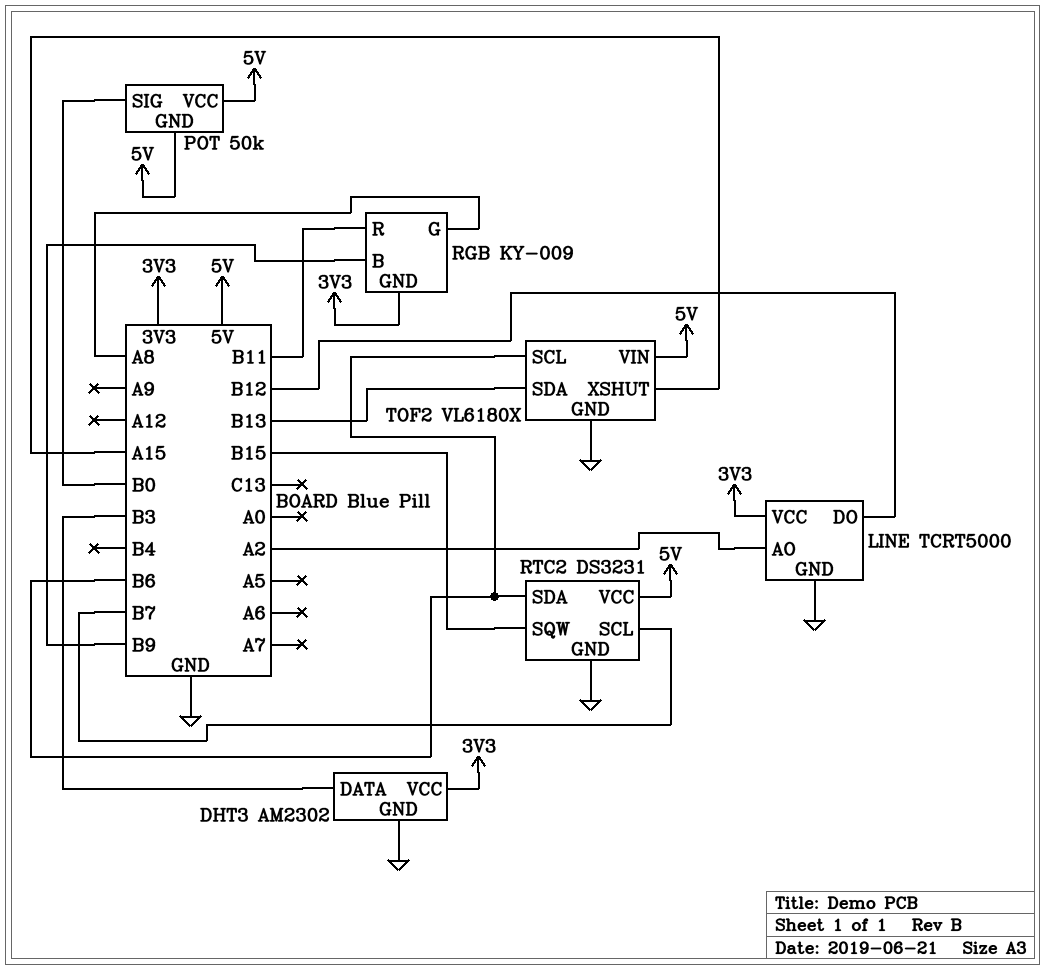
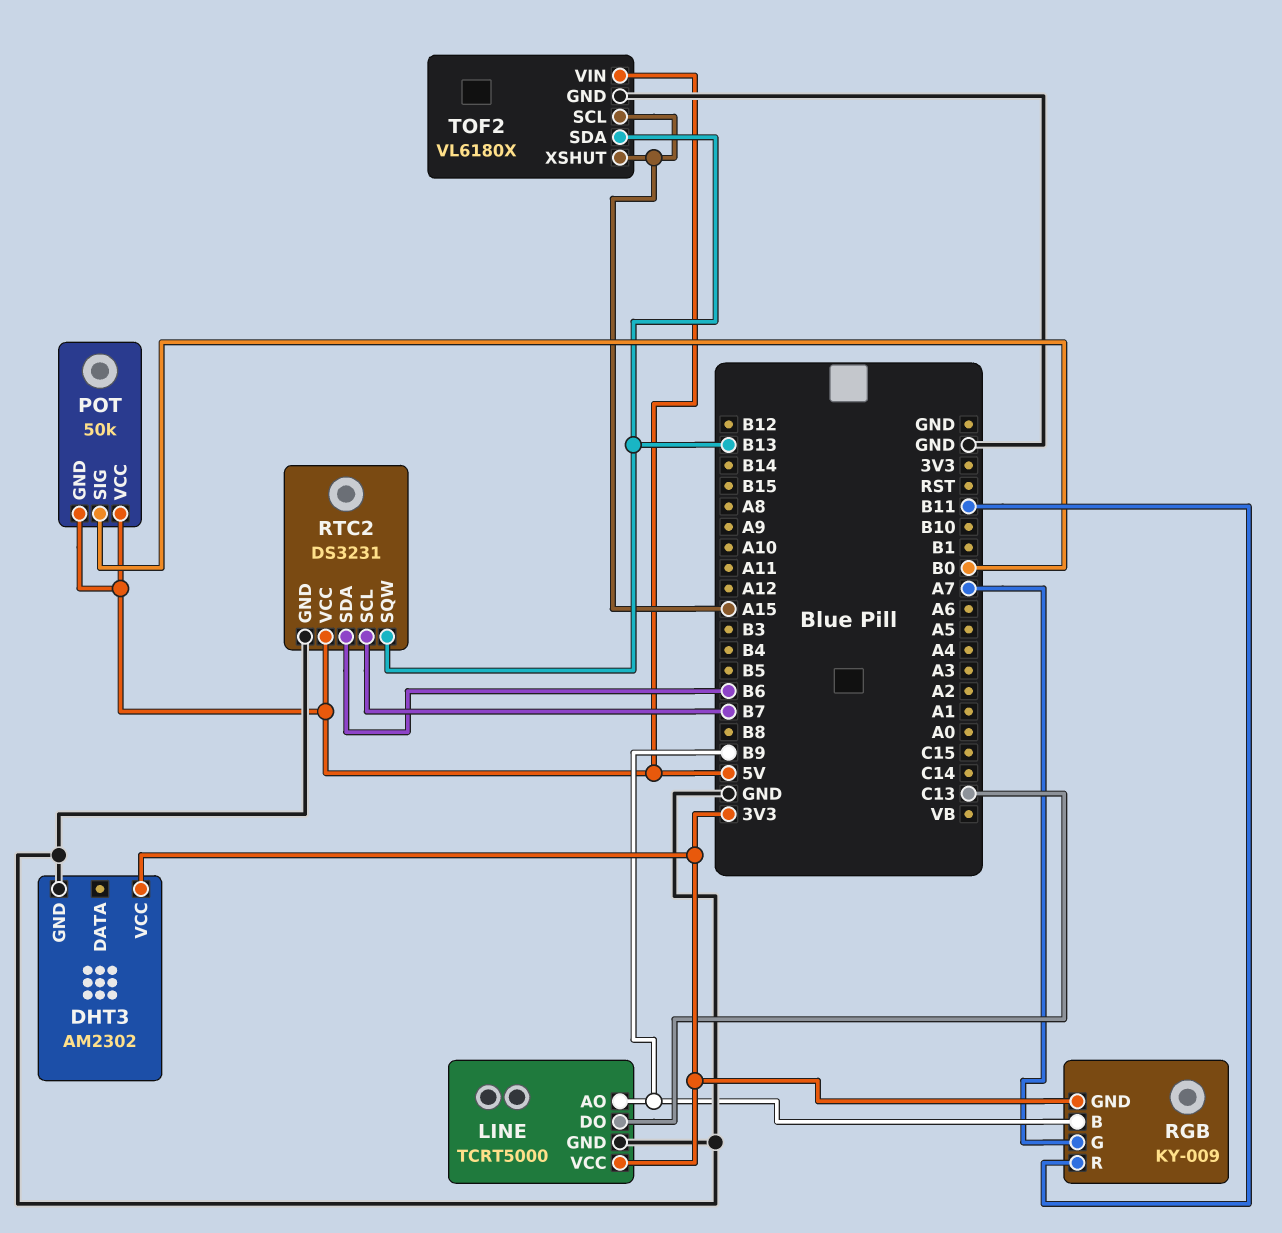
DHT3 pin DATA: B3 -> none
LINE pin AO: A2 -> B9
LINE pin DO: B12 -> C13
RGB pin G: A8 -> A7
RTC2 pin SQW: B15 -> B13
TOF2 pin SCL: B6 -> A15

